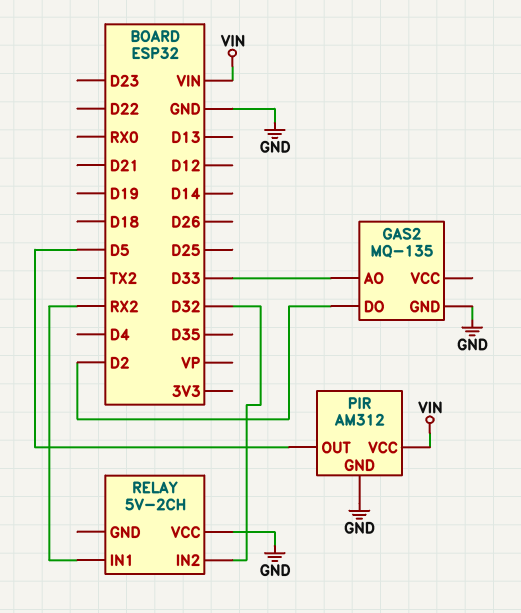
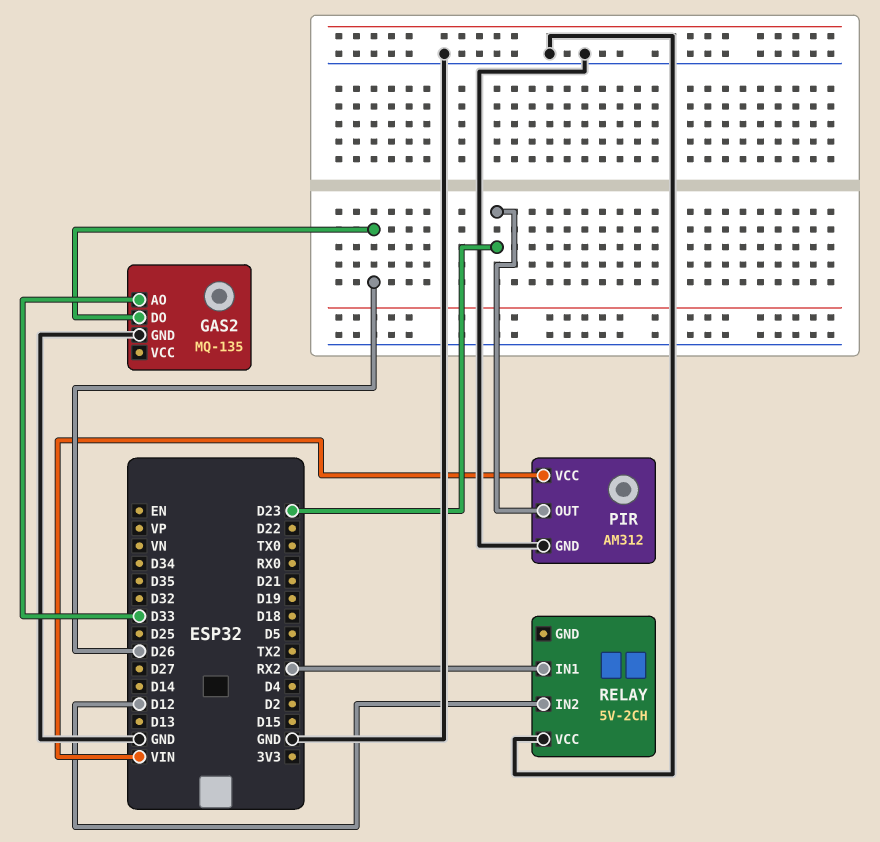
GAS2 pin DO: D2 -> D26
PIR pin OUT: D5 -> D23
RELAY pin IN2: D32 -> D12

